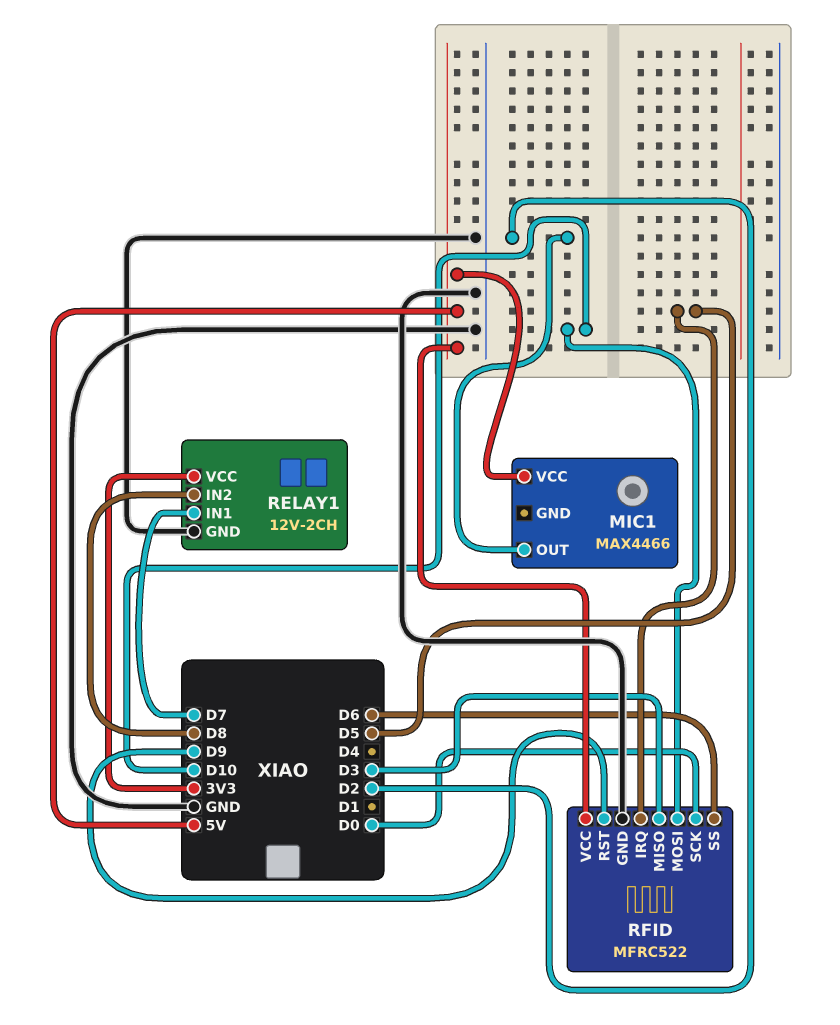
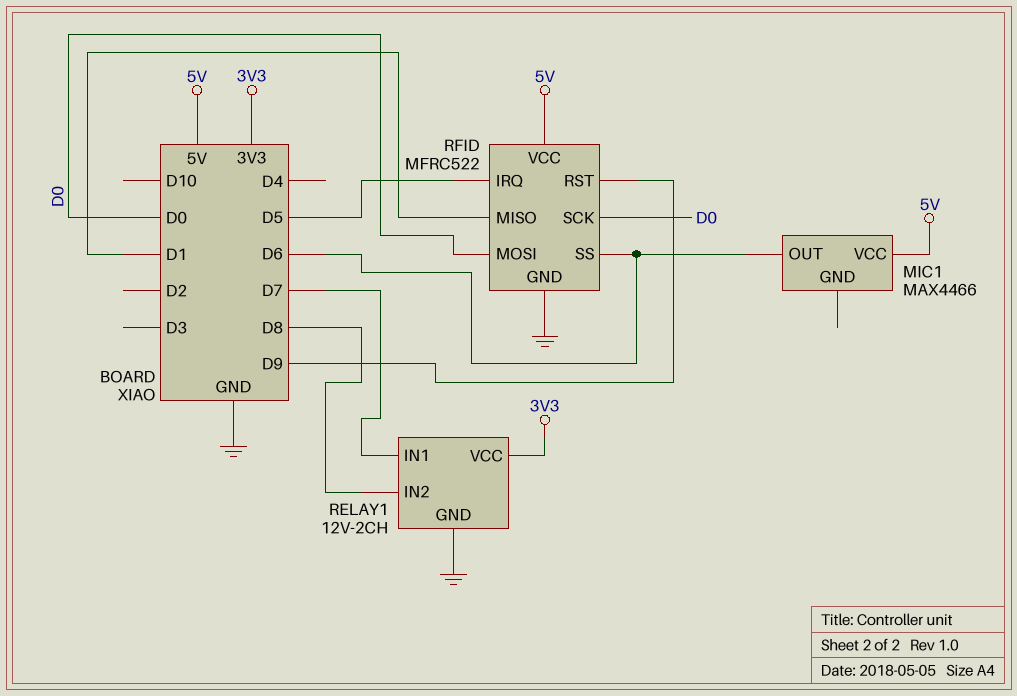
MIC1 pin OUT: D2 -> D6
RFID pin MISO: D3 -> D1
RFID pin MOSI: D10 -> D0

